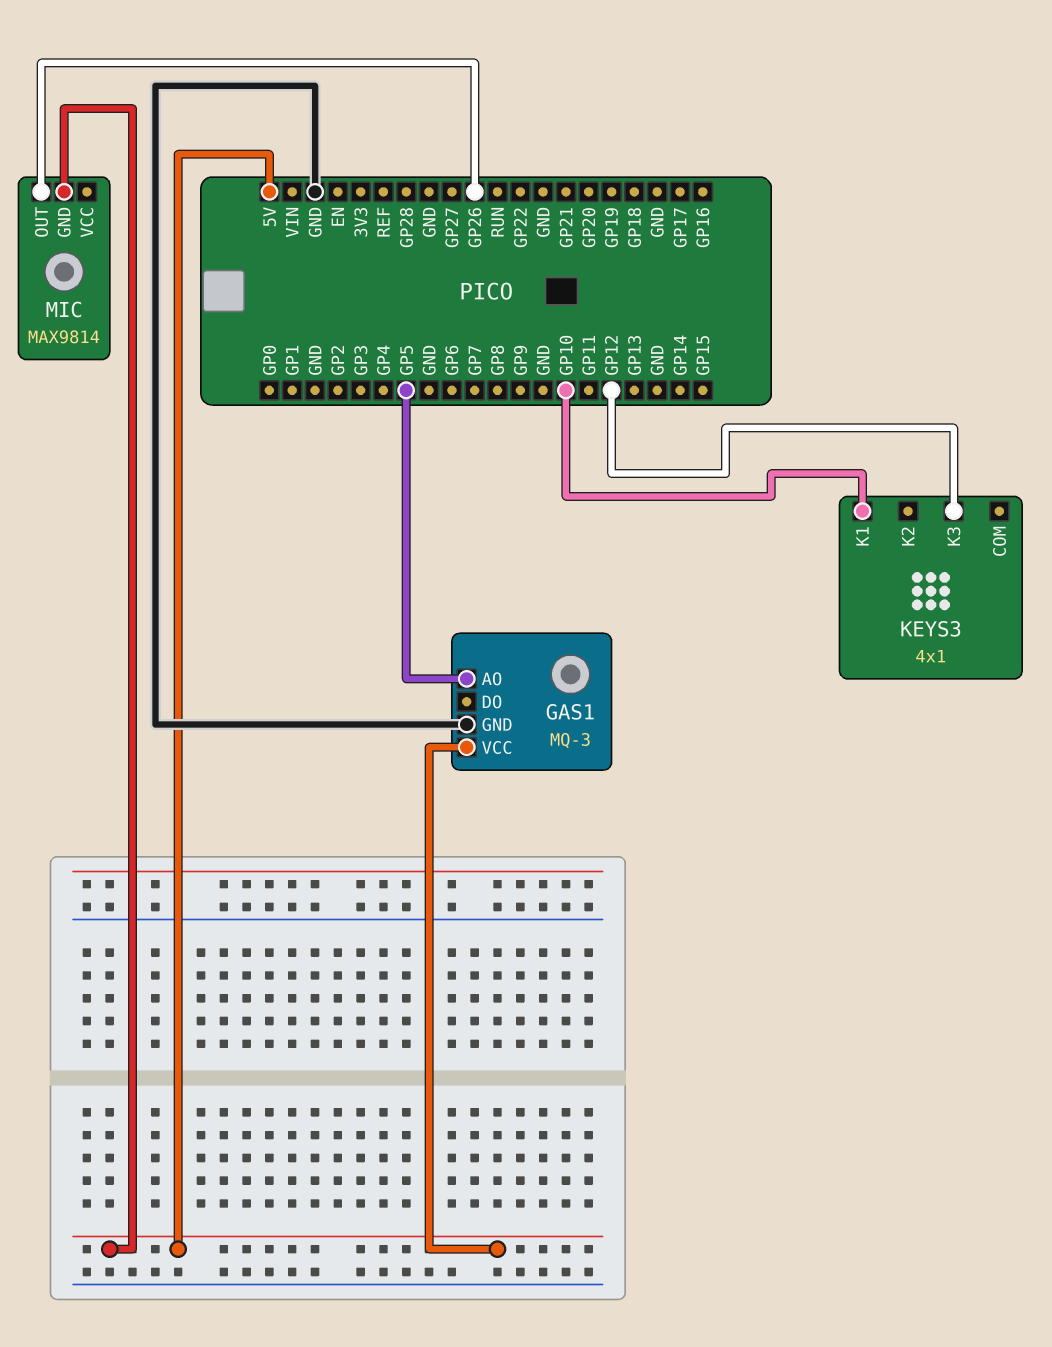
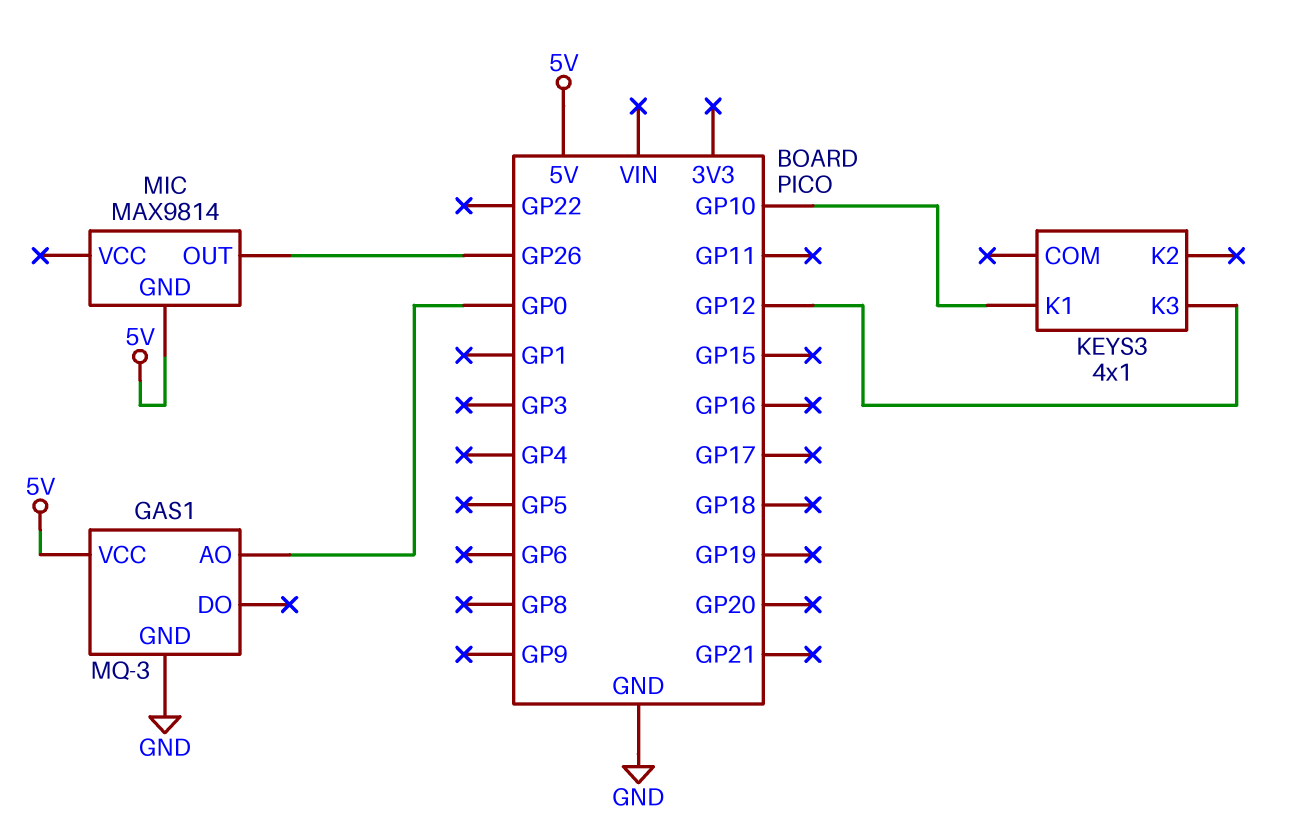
GAS1 pin AO: GP5 -> GP0

